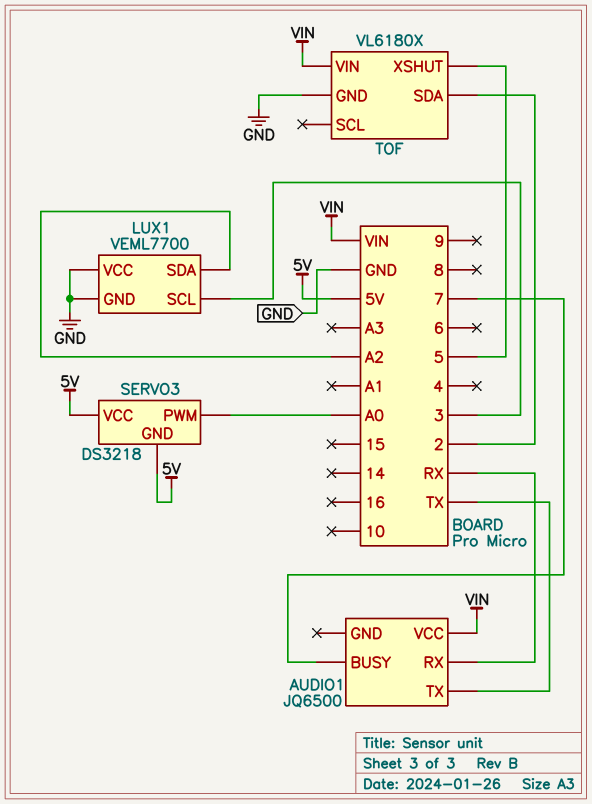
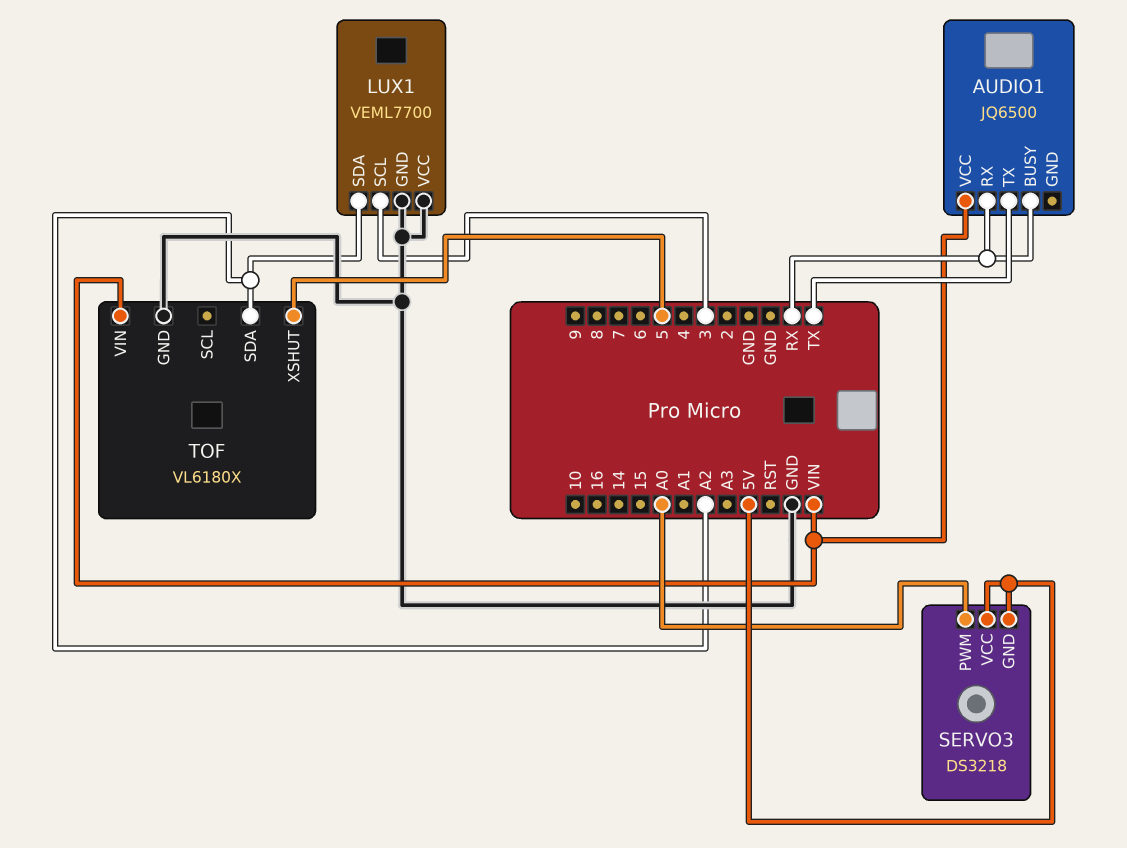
AUDIO1 pin BUSY: 7 -> RX
TOF pin SDA: 2 -> A2

